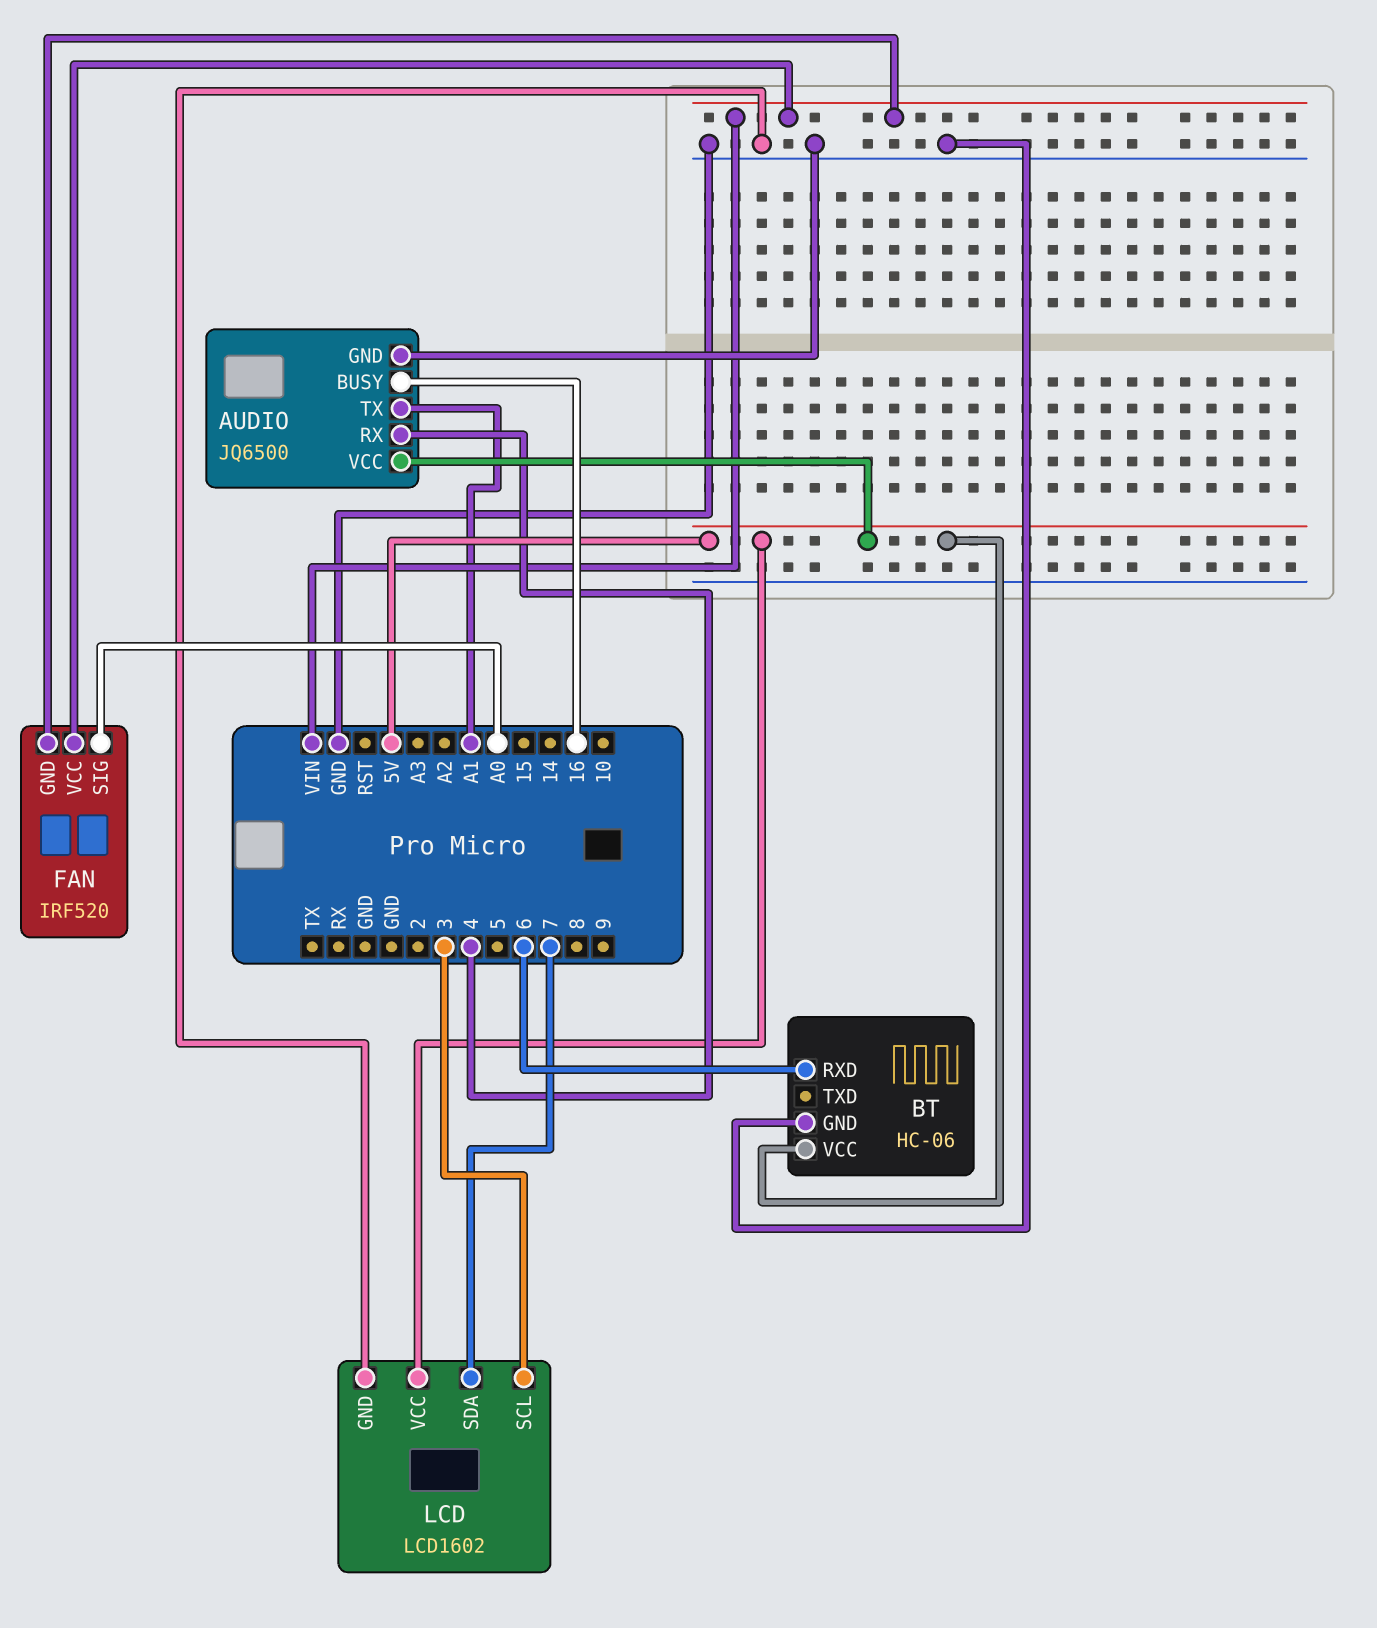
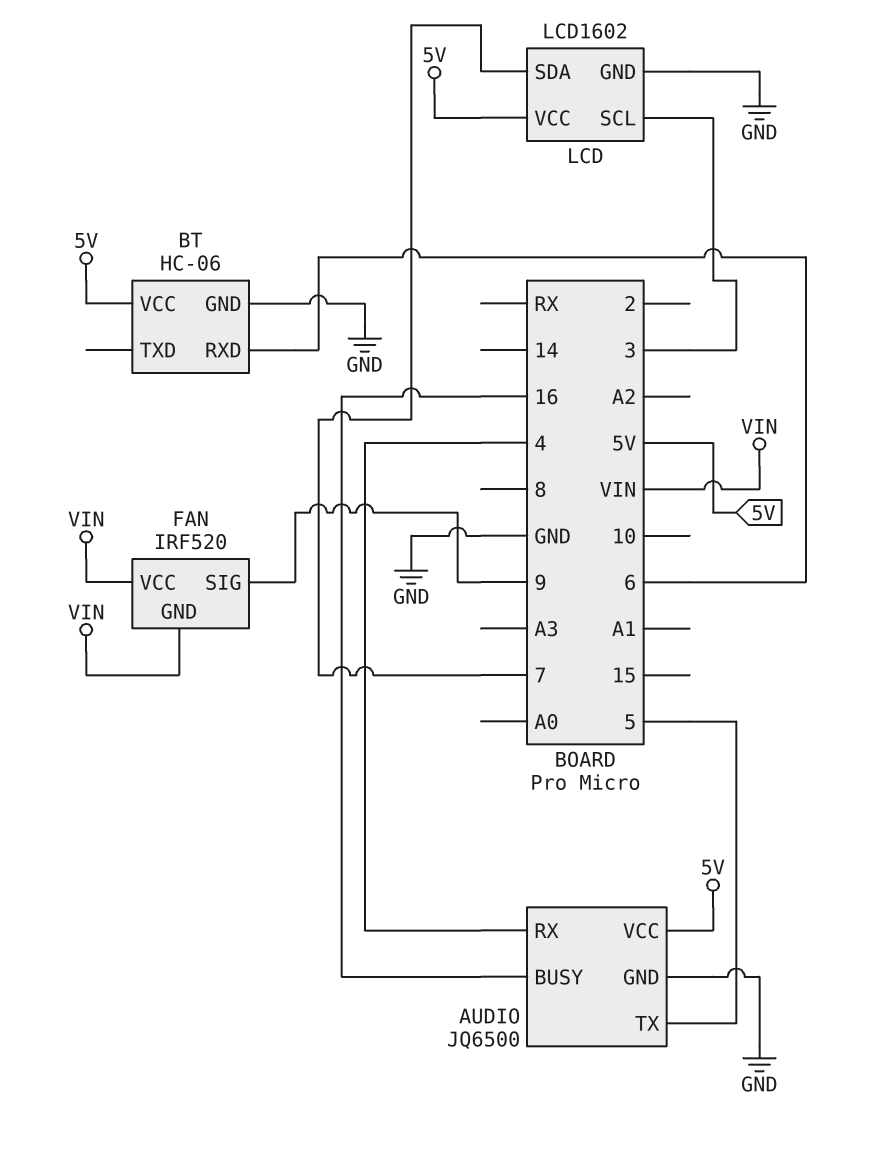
AUDIO pin TX: A1 -> 5
FAN pin SIG: A0 -> 9

